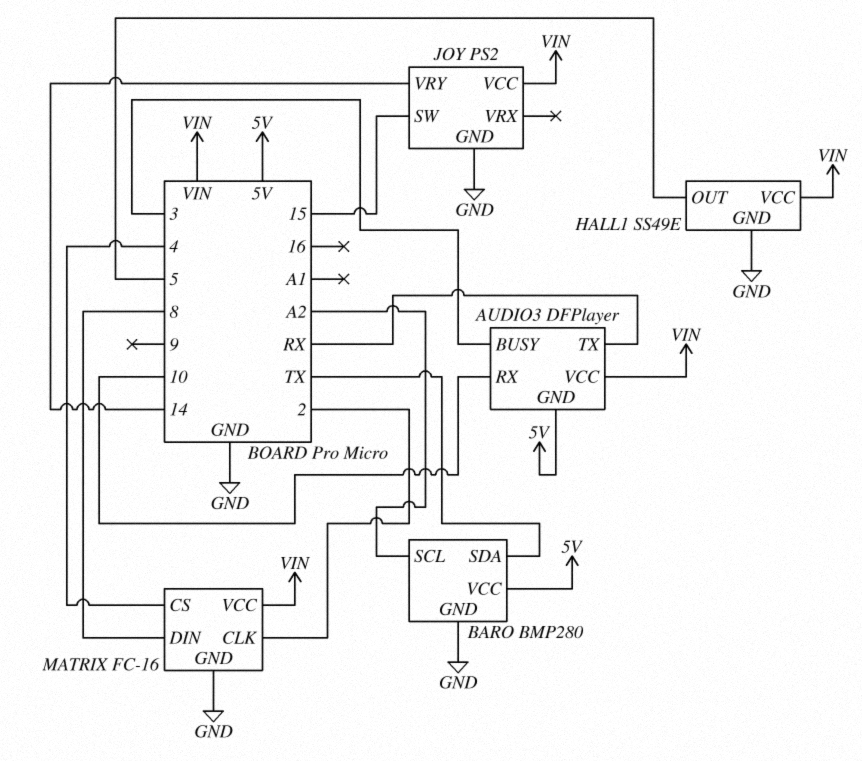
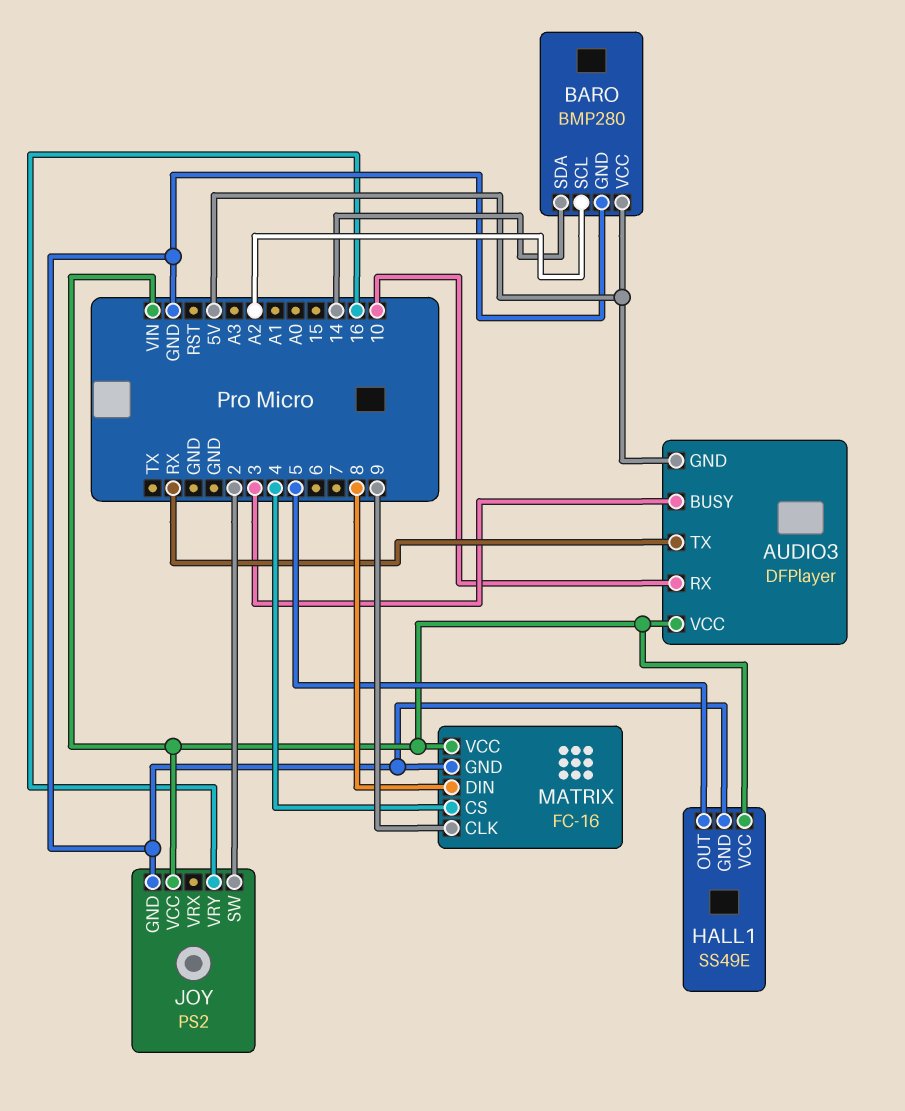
BARO pin SDA: TX -> 14
JOY pin SW: 15 -> 2
JOY pin VRY: 14 -> 16
MATRIX pin CLK: 2 -> 9

